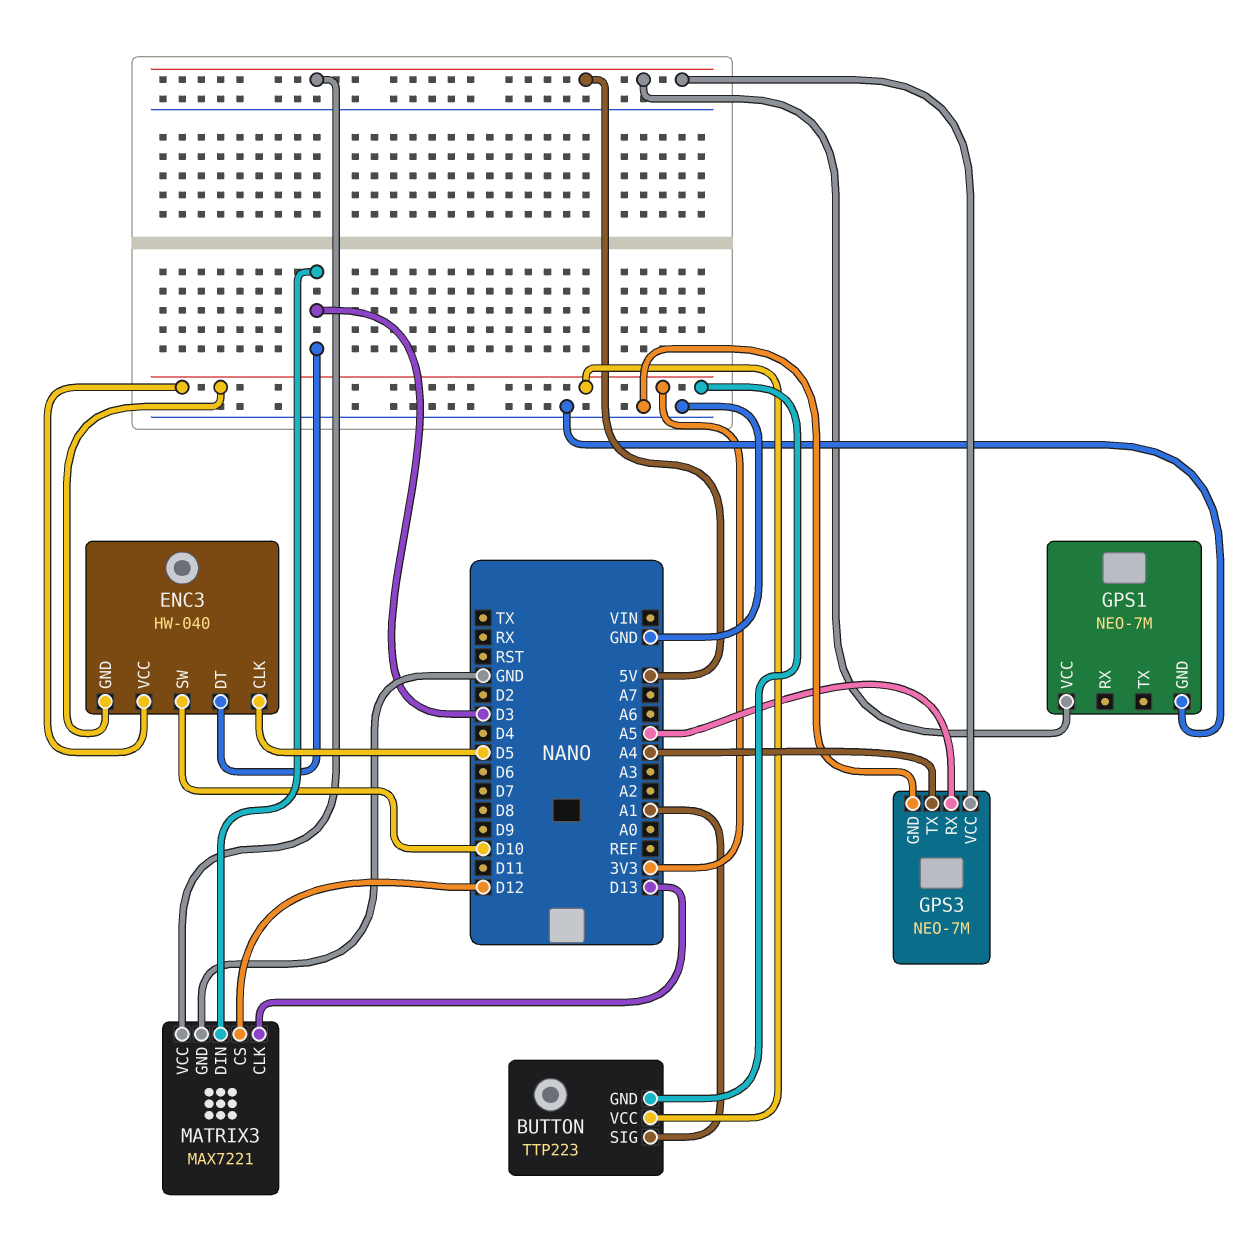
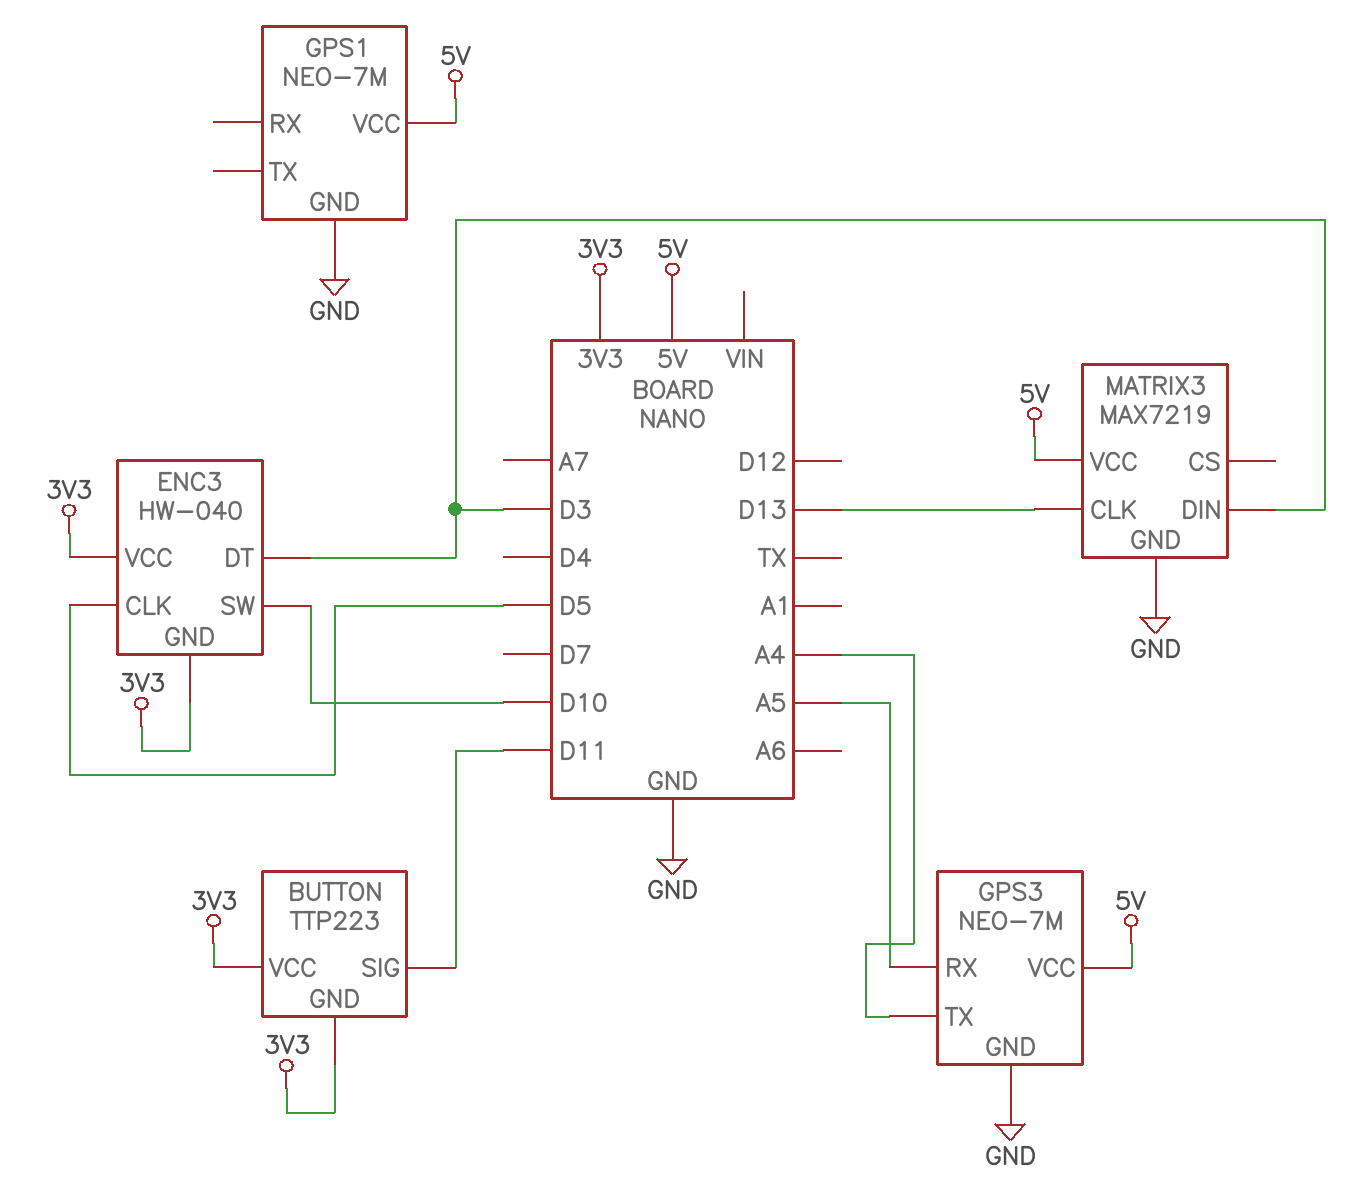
BUTTON pin SIG: A1 -> D11
MATRIX3: MAX7221 -> MAX7219
MATRIX3 pin CS: D12 -> none

